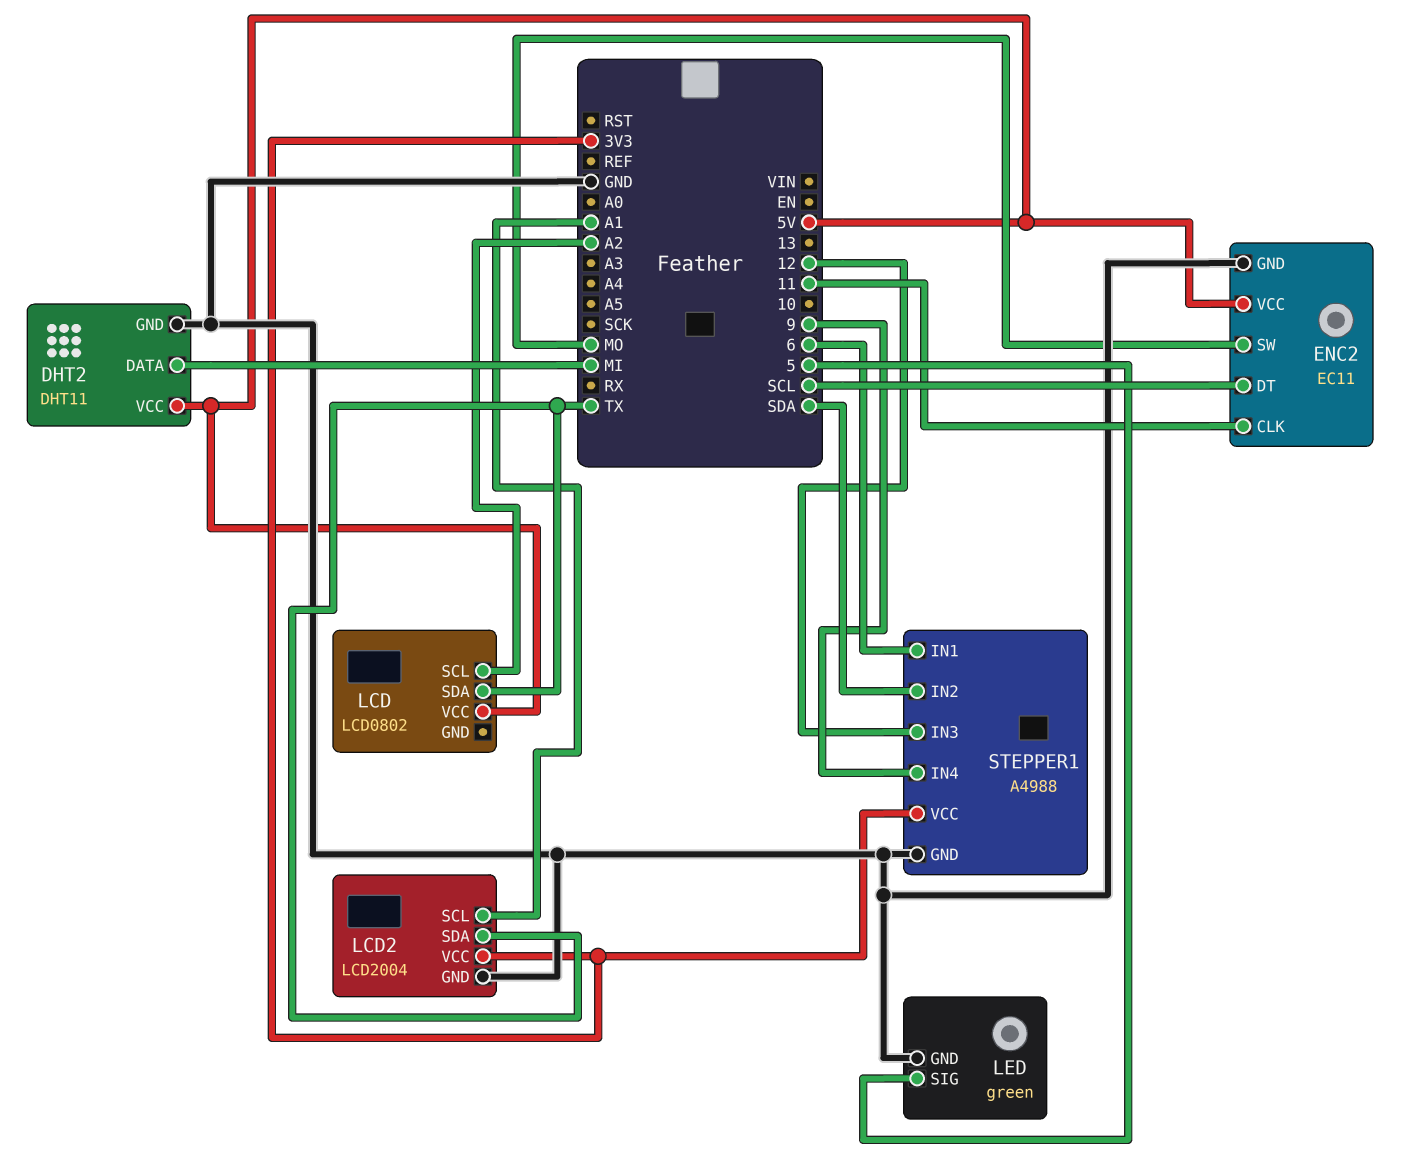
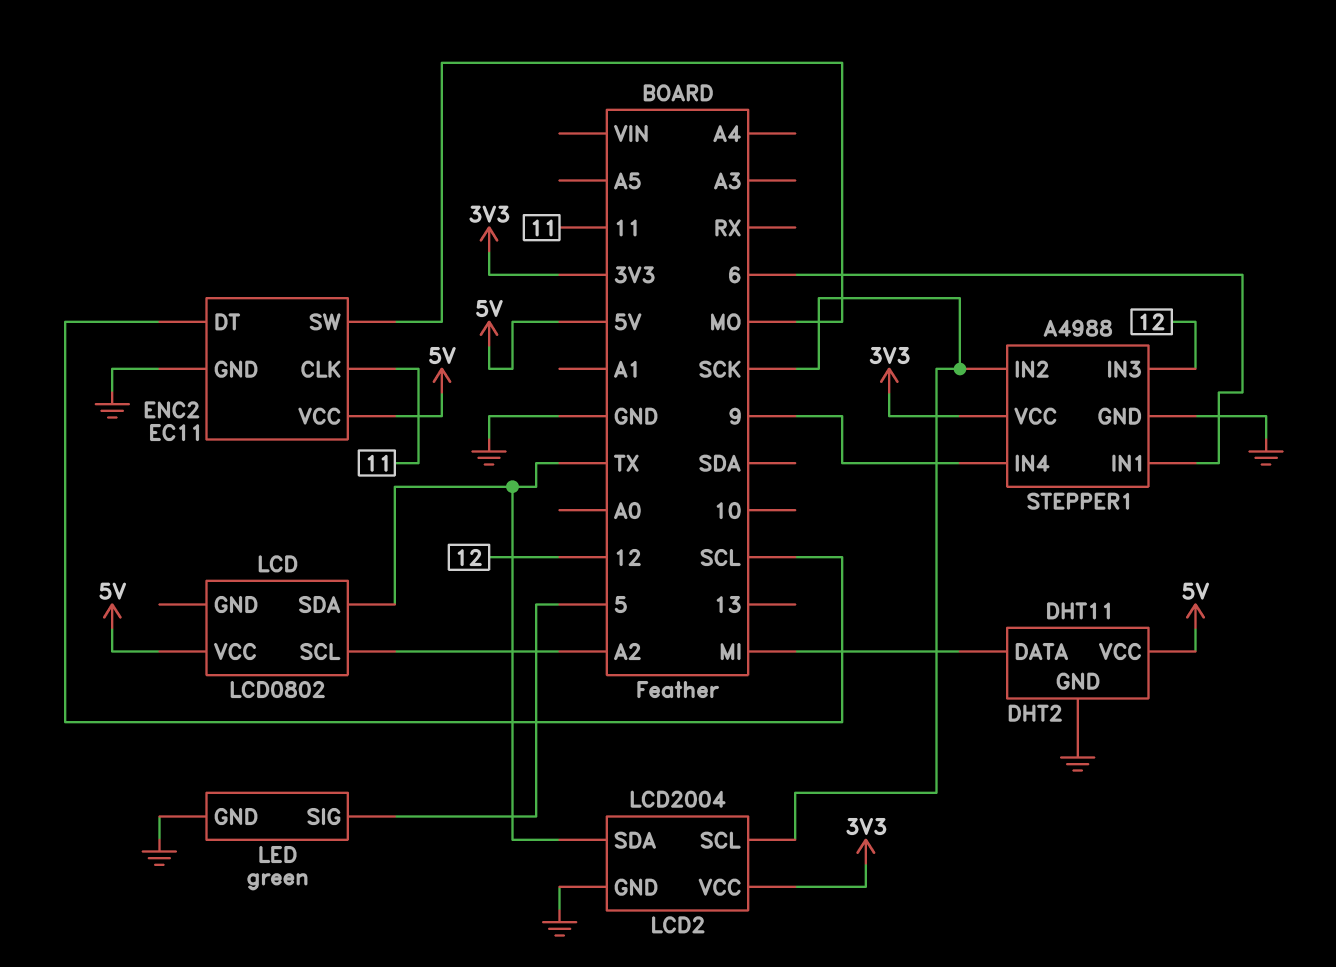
LCD2 pin SCL: A1 -> SCK
STEPPER1 pin IN2: SDA -> SCK

